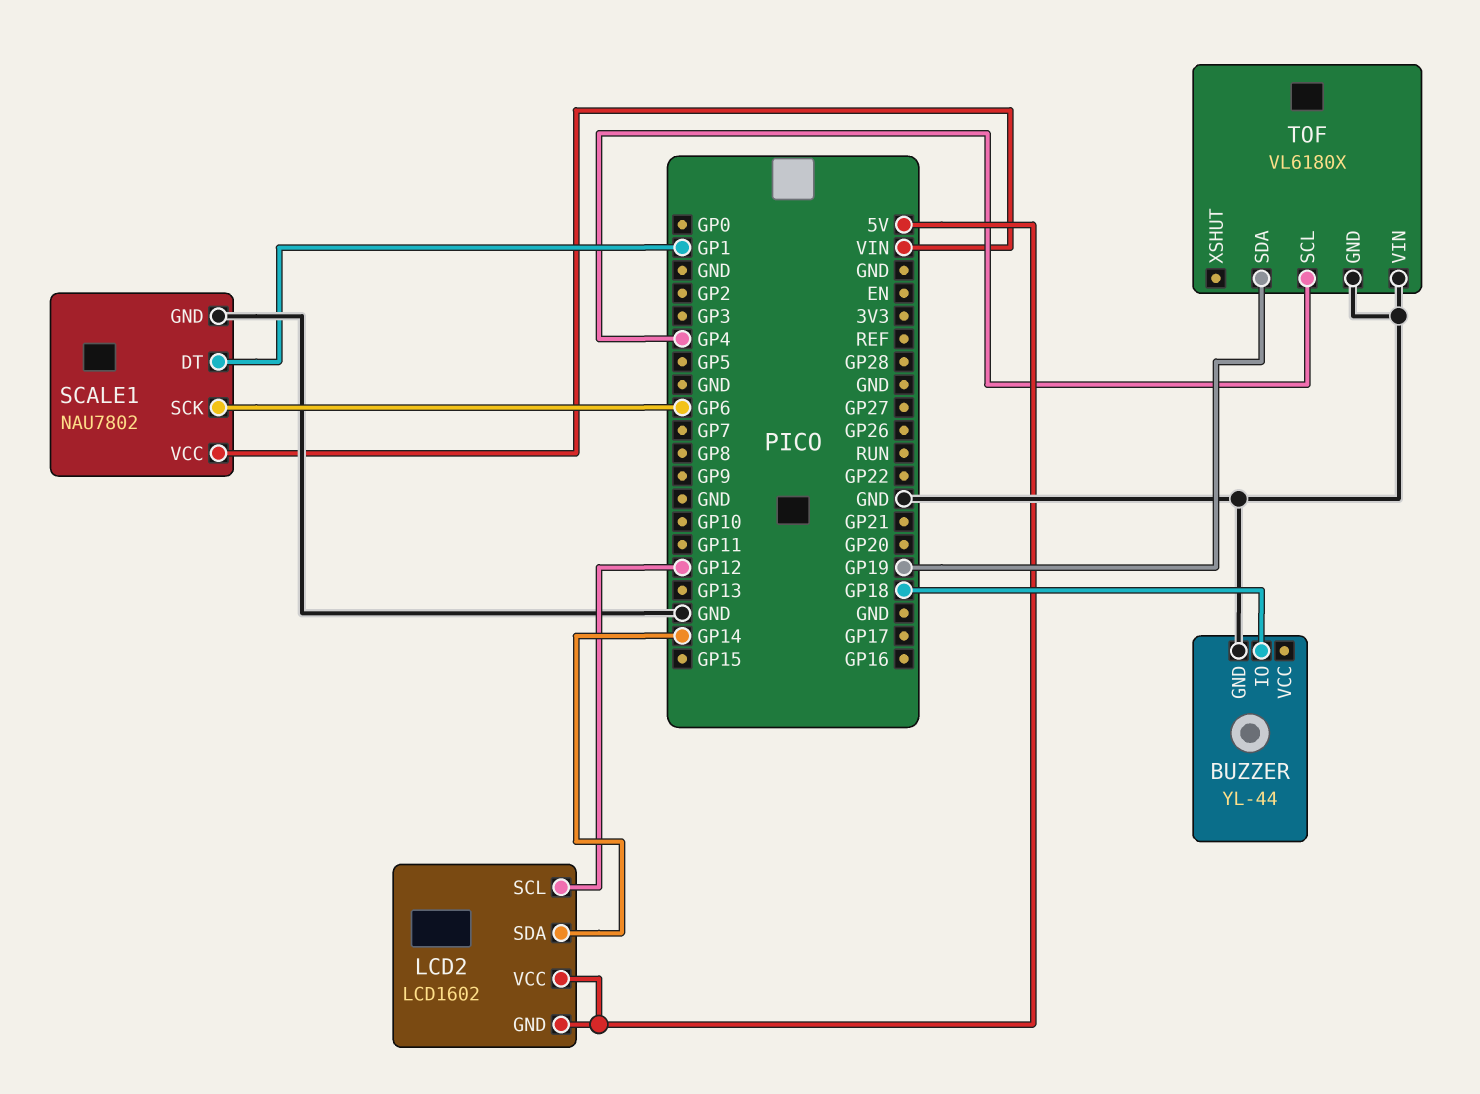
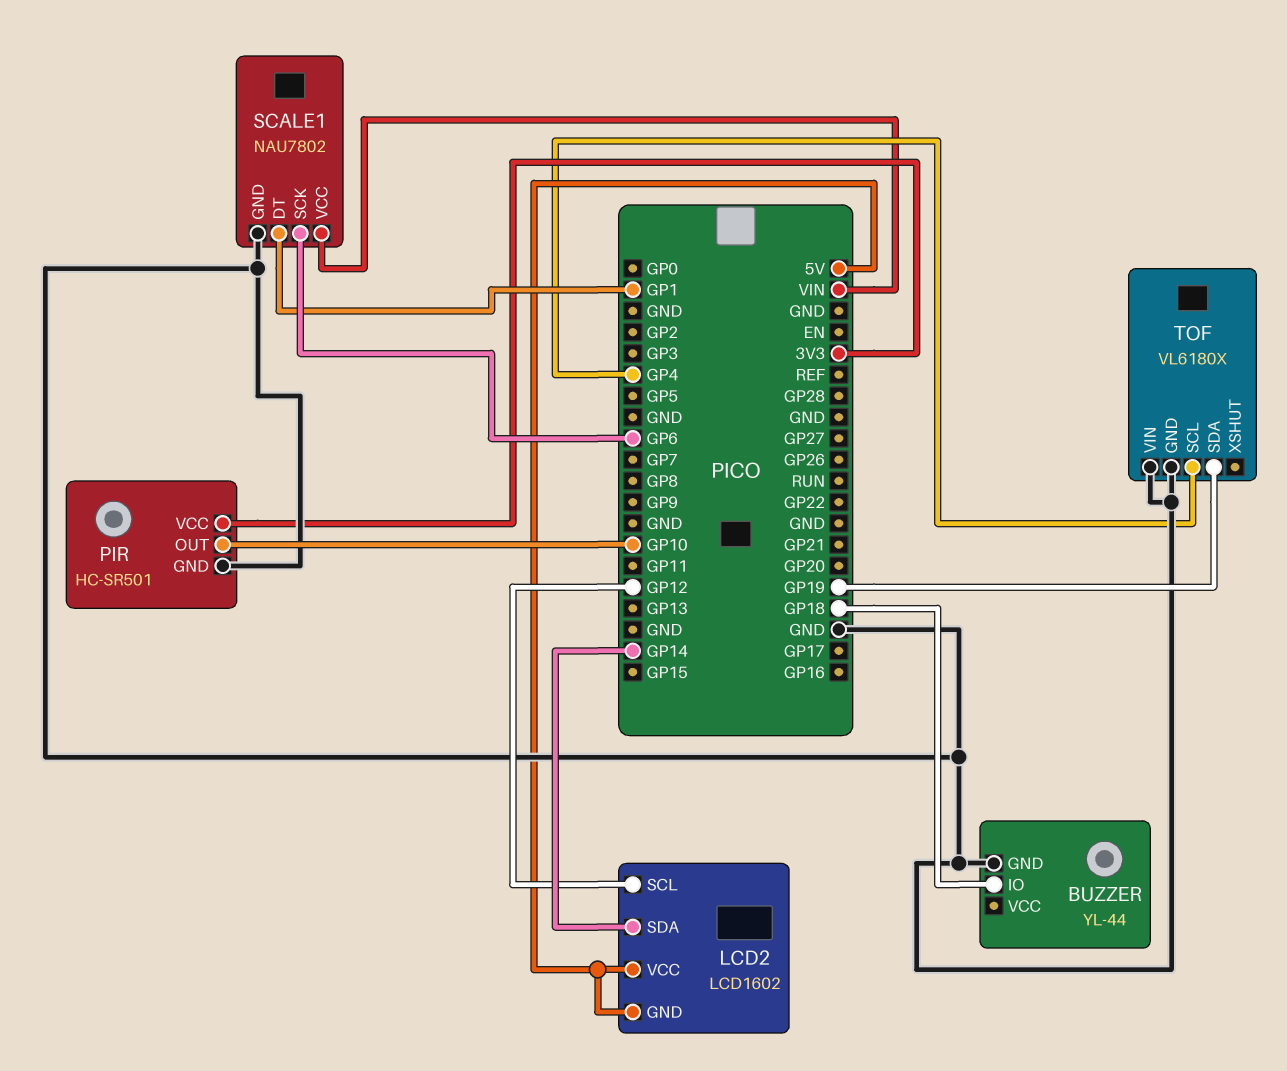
PIR: none -> HC-SR501
PIR pin GND: none -> GND
PIR pin OUT: none -> GP10
PIR pin VCC: none -> 3V3

